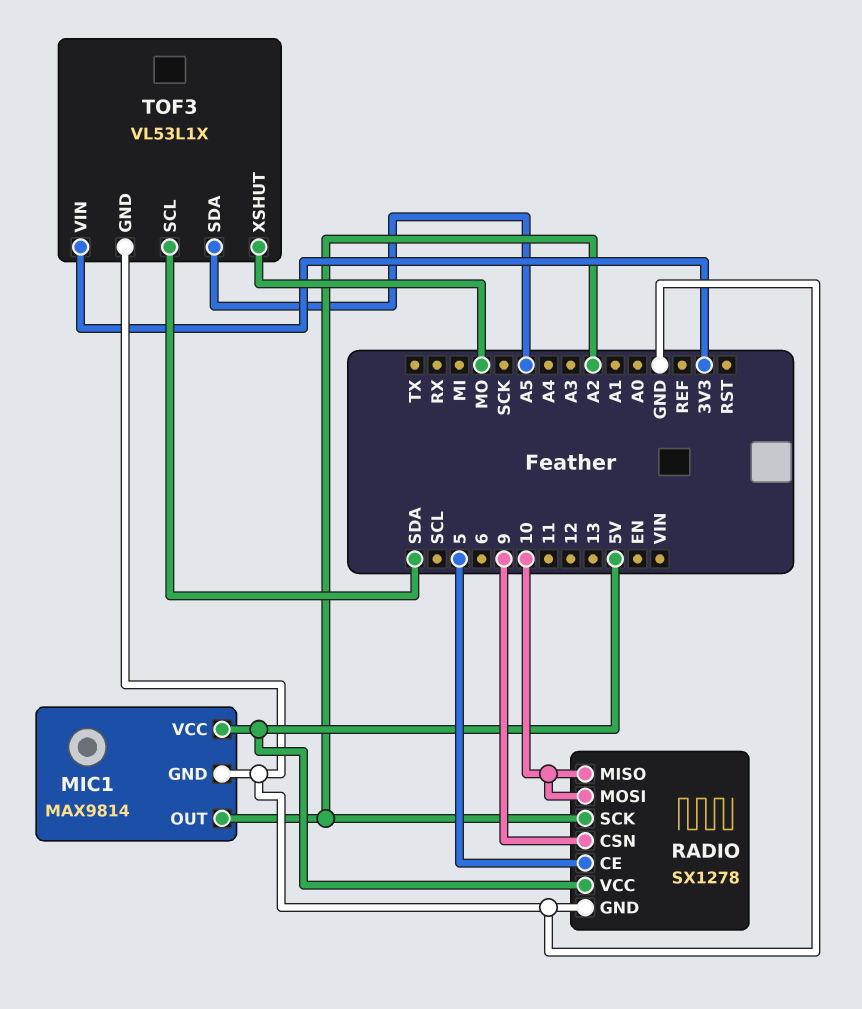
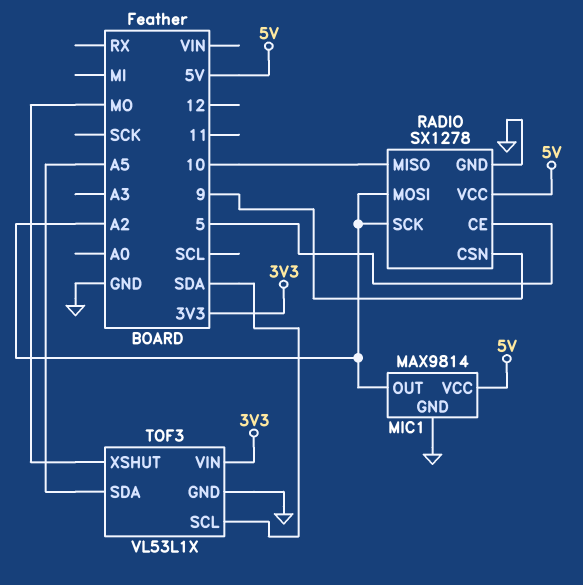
RADIO pin MOSI: 10 -> A2

